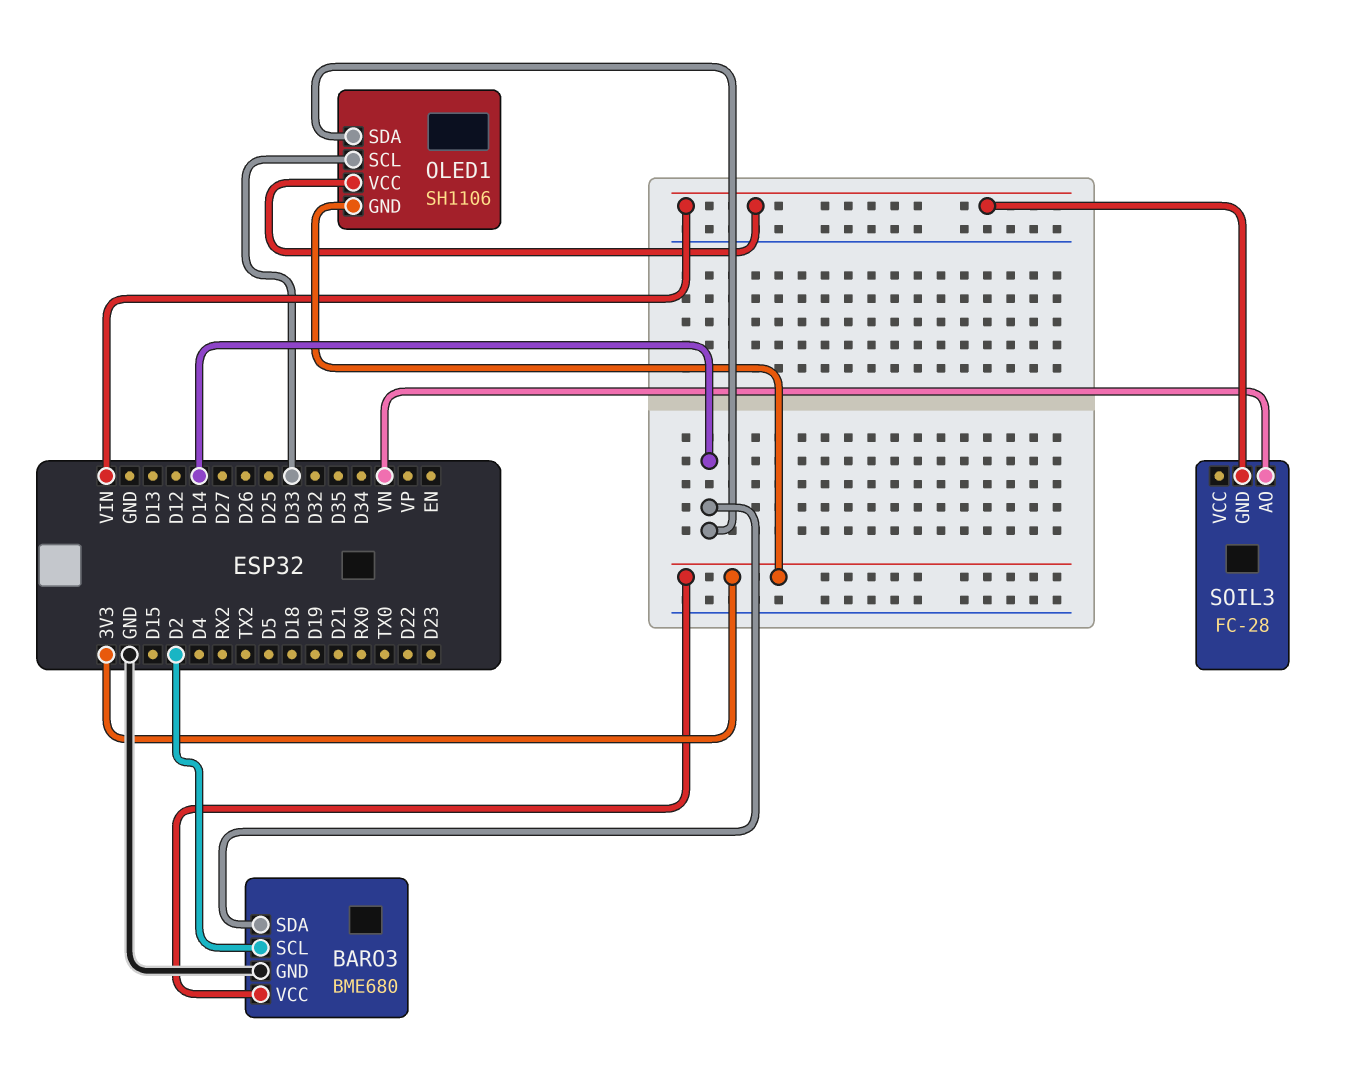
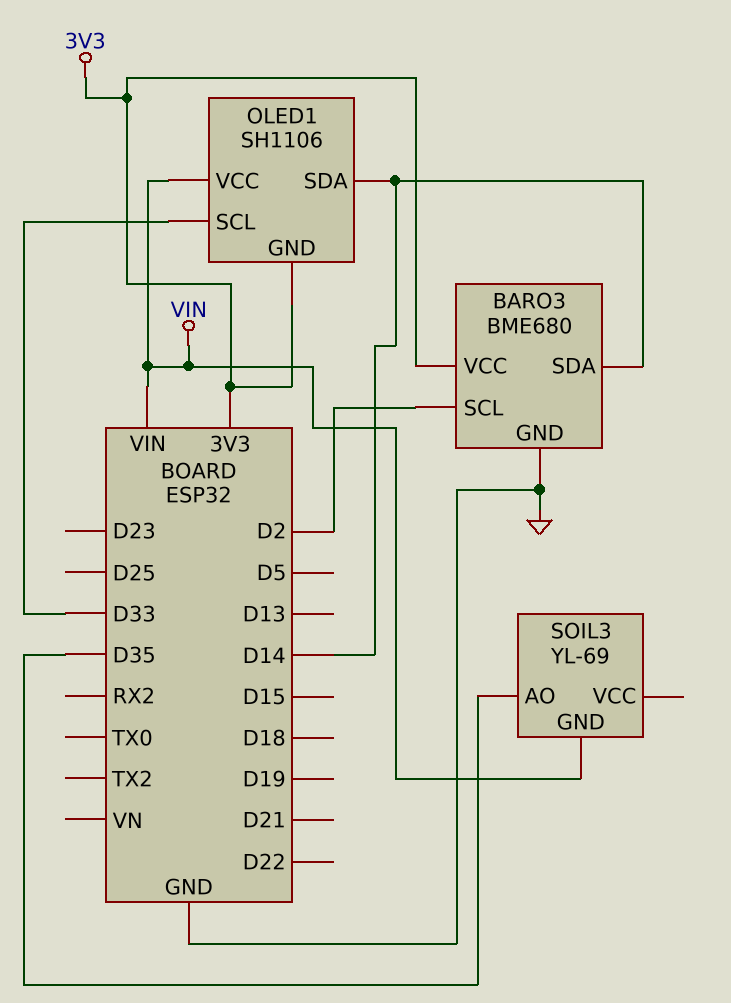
SOIL3: FC-28 -> YL-69
SOIL3 pin AO: VN -> D35

